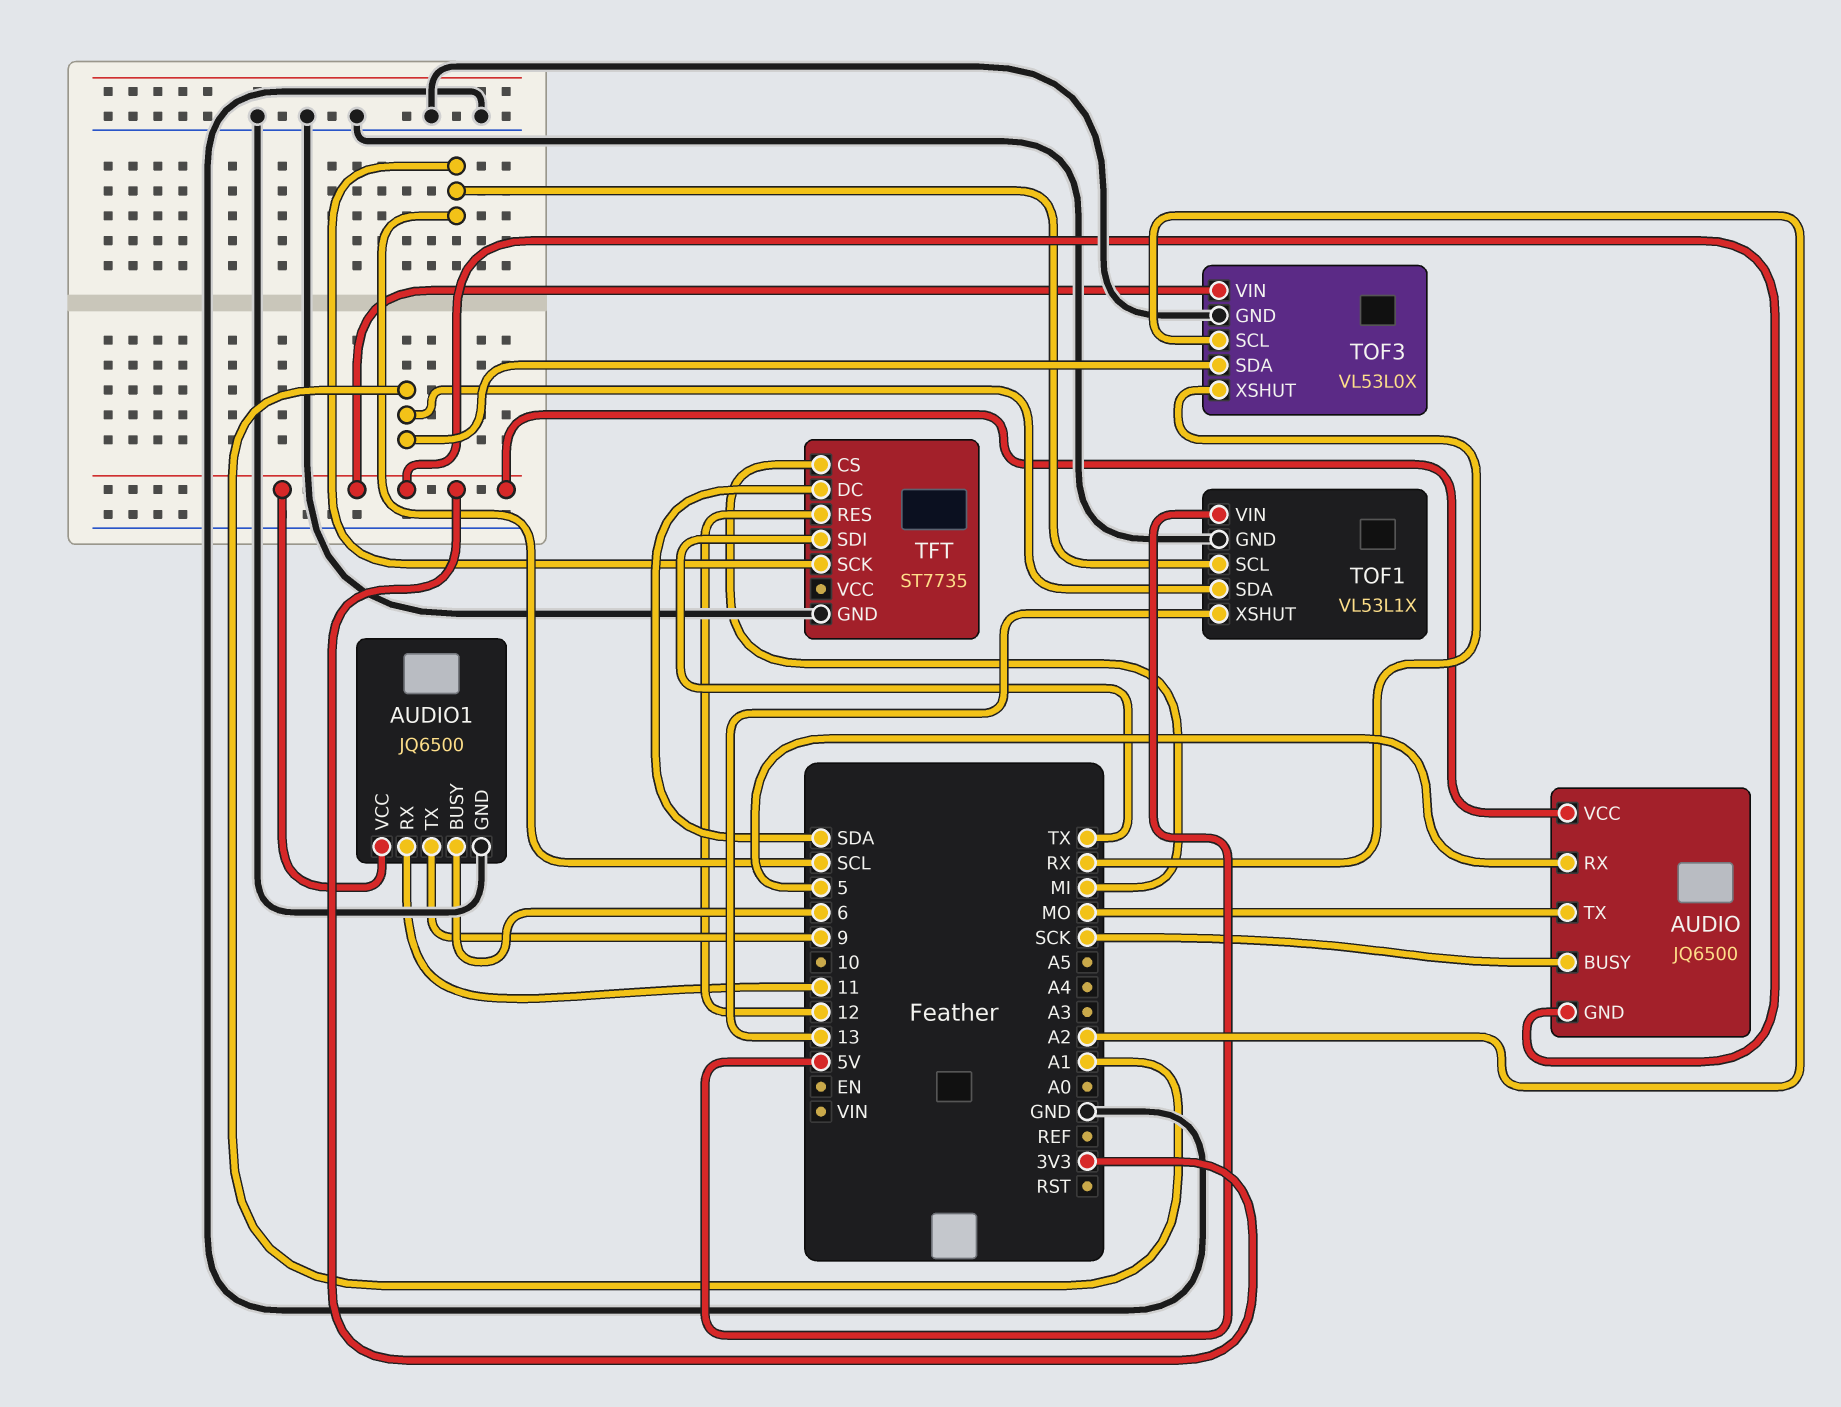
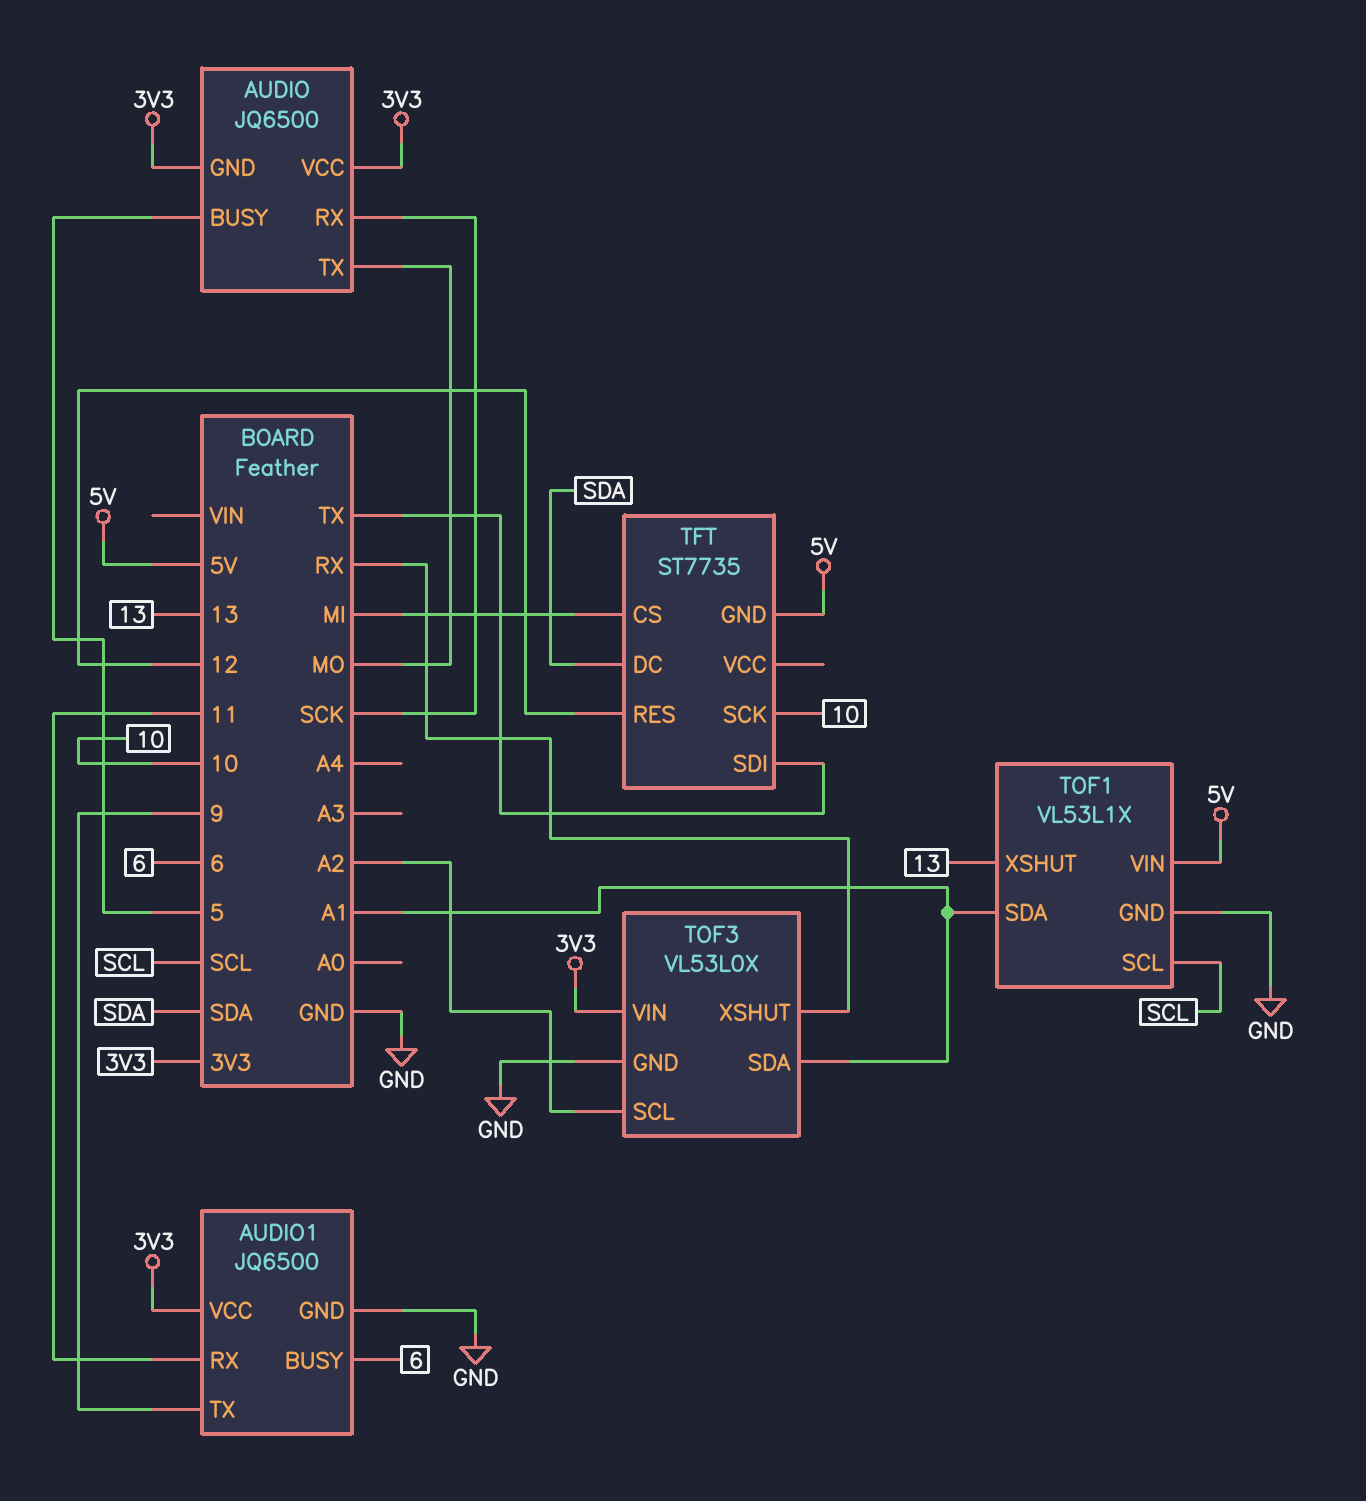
AUDIO pin BUSY: SCK -> 5
AUDIO pin RX: 5 -> SCK
TFT pin GND: GND -> 5V
TFT pin SCK: SCL -> 10

